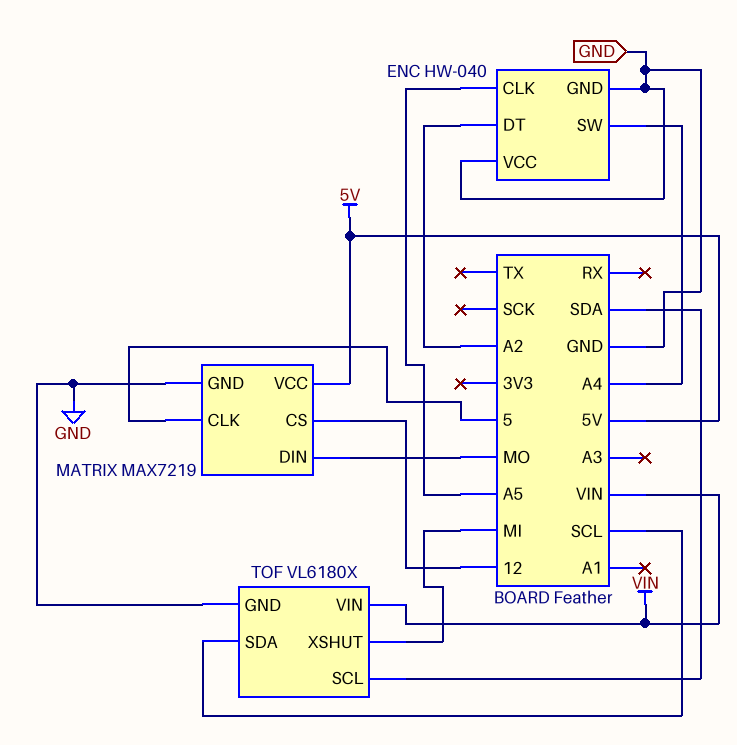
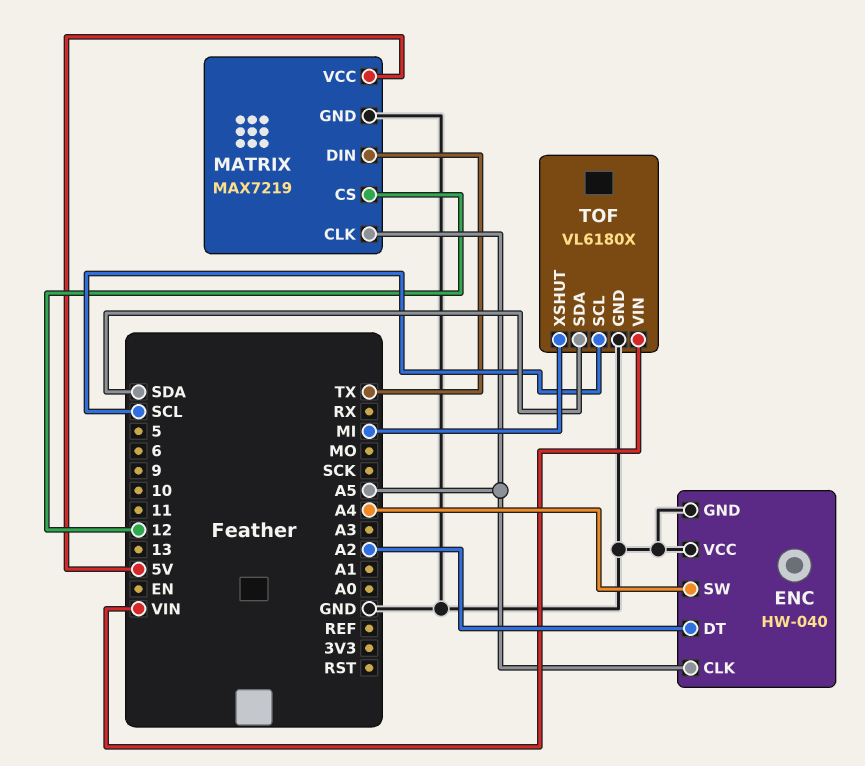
MATRIX pin CLK: 5 -> A5
MATRIX pin DIN: MO -> TX
TOF pin SCL: SDA -> SCL
TOF pin SDA: SCL -> SDA

